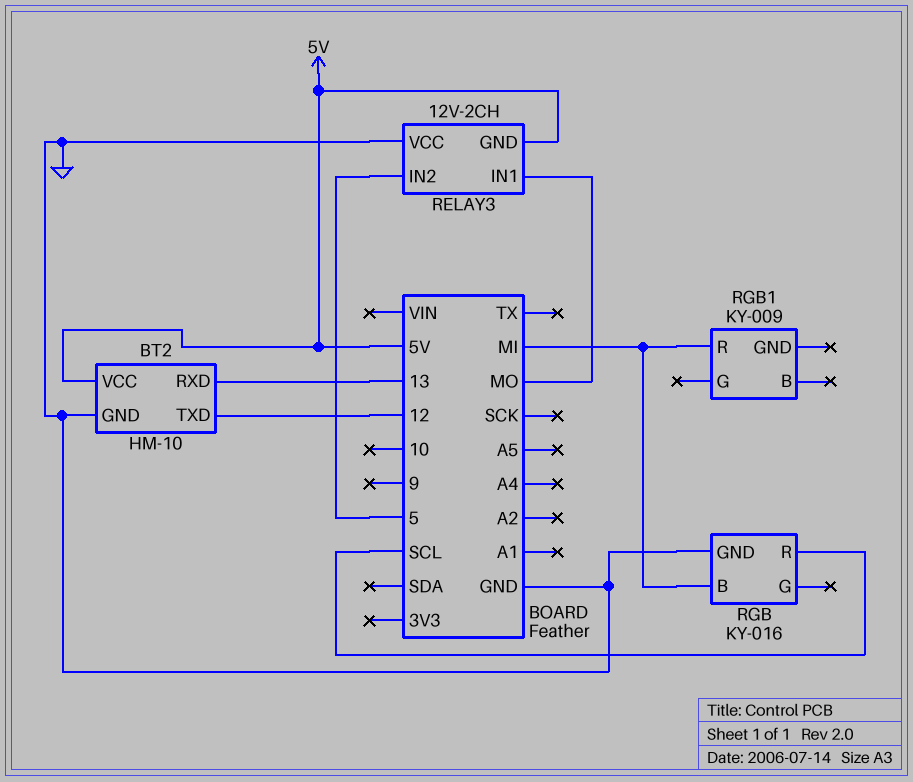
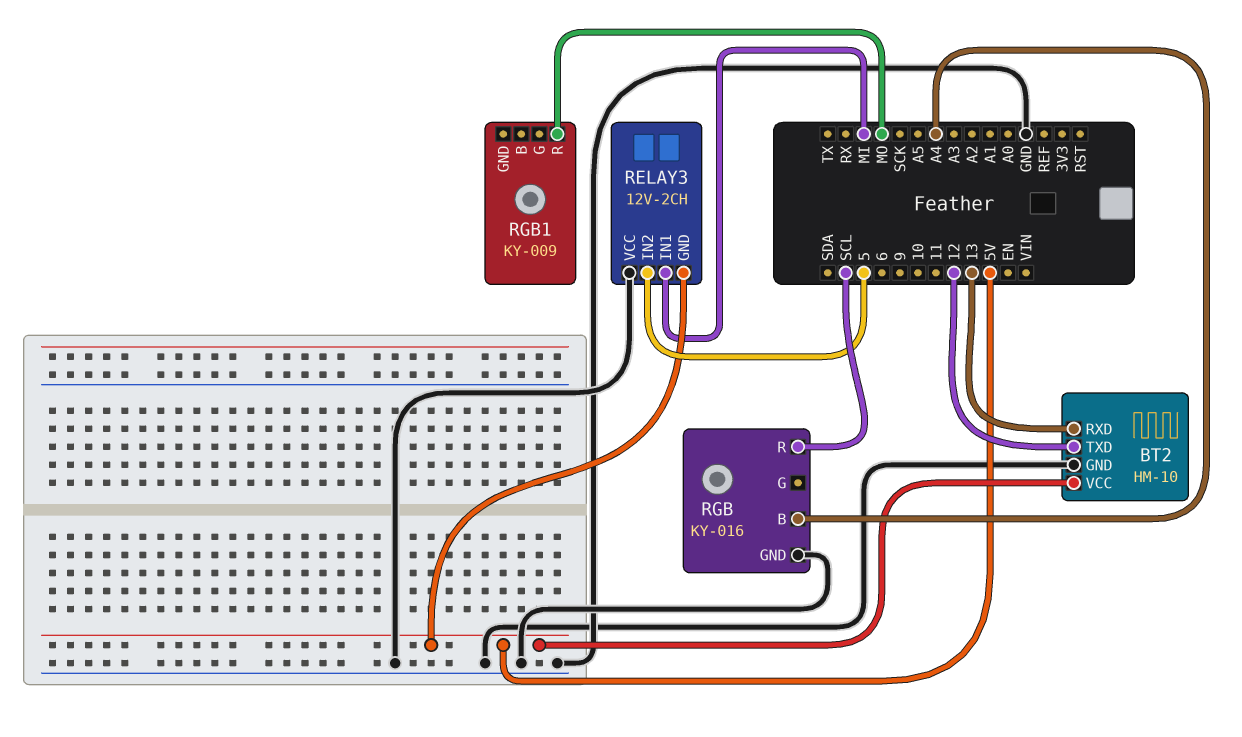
RELAY3 pin IN1: MO -> MI
RGB pin B: MI -> A4
RGB1 pin R: MI -> MO

